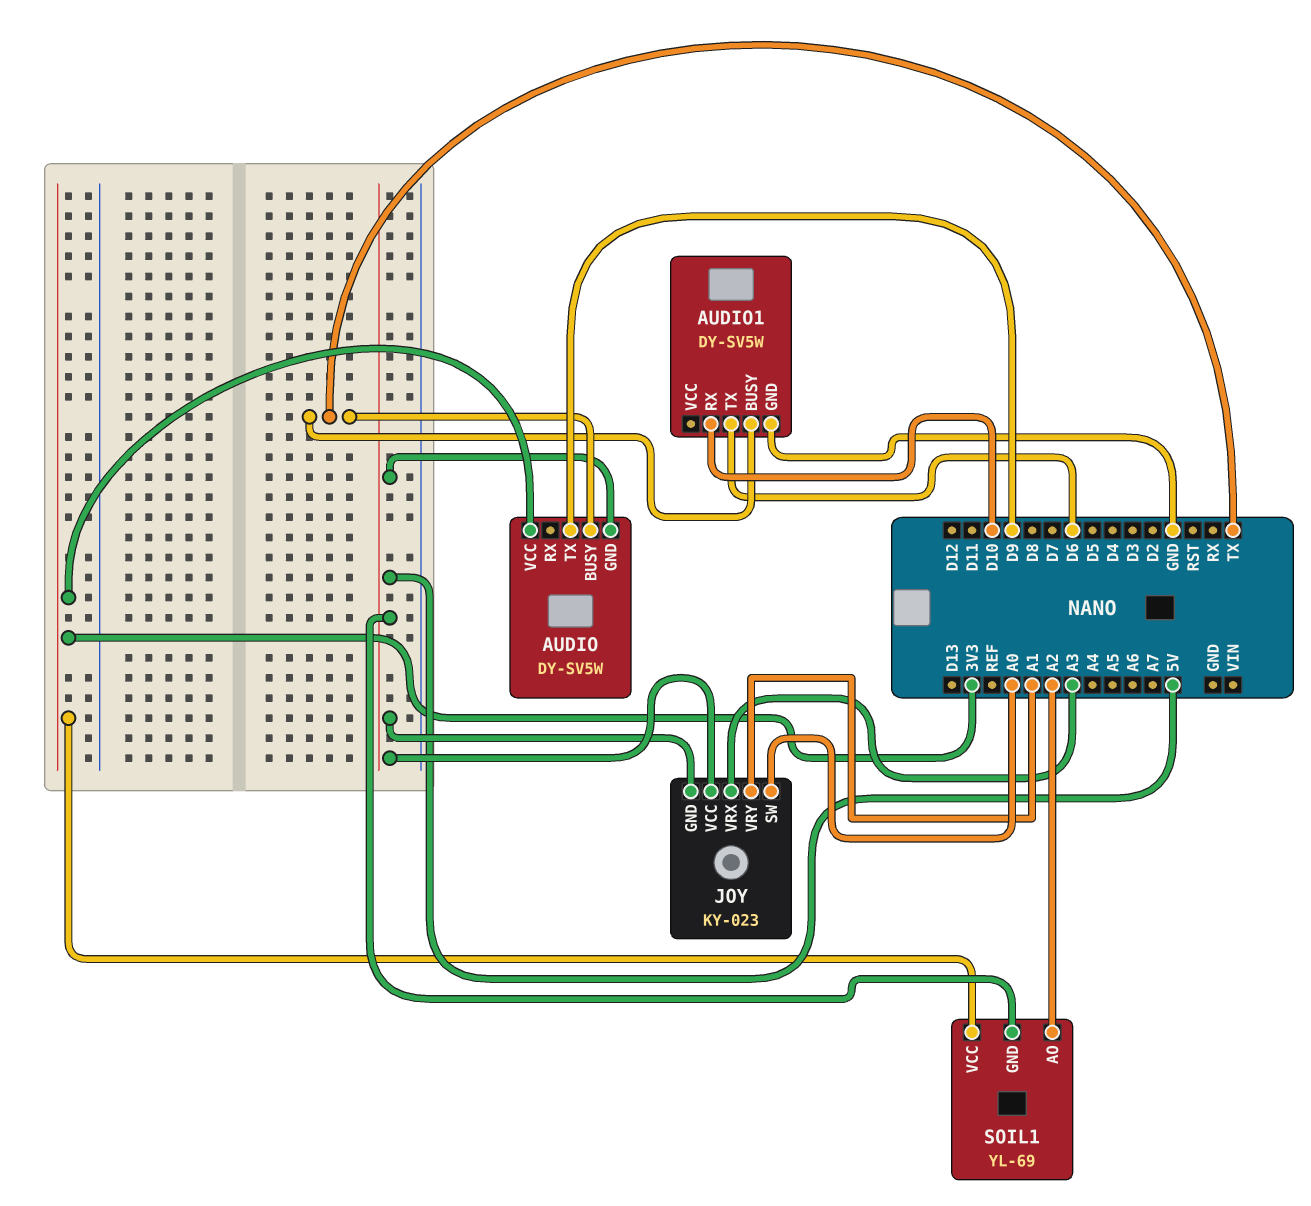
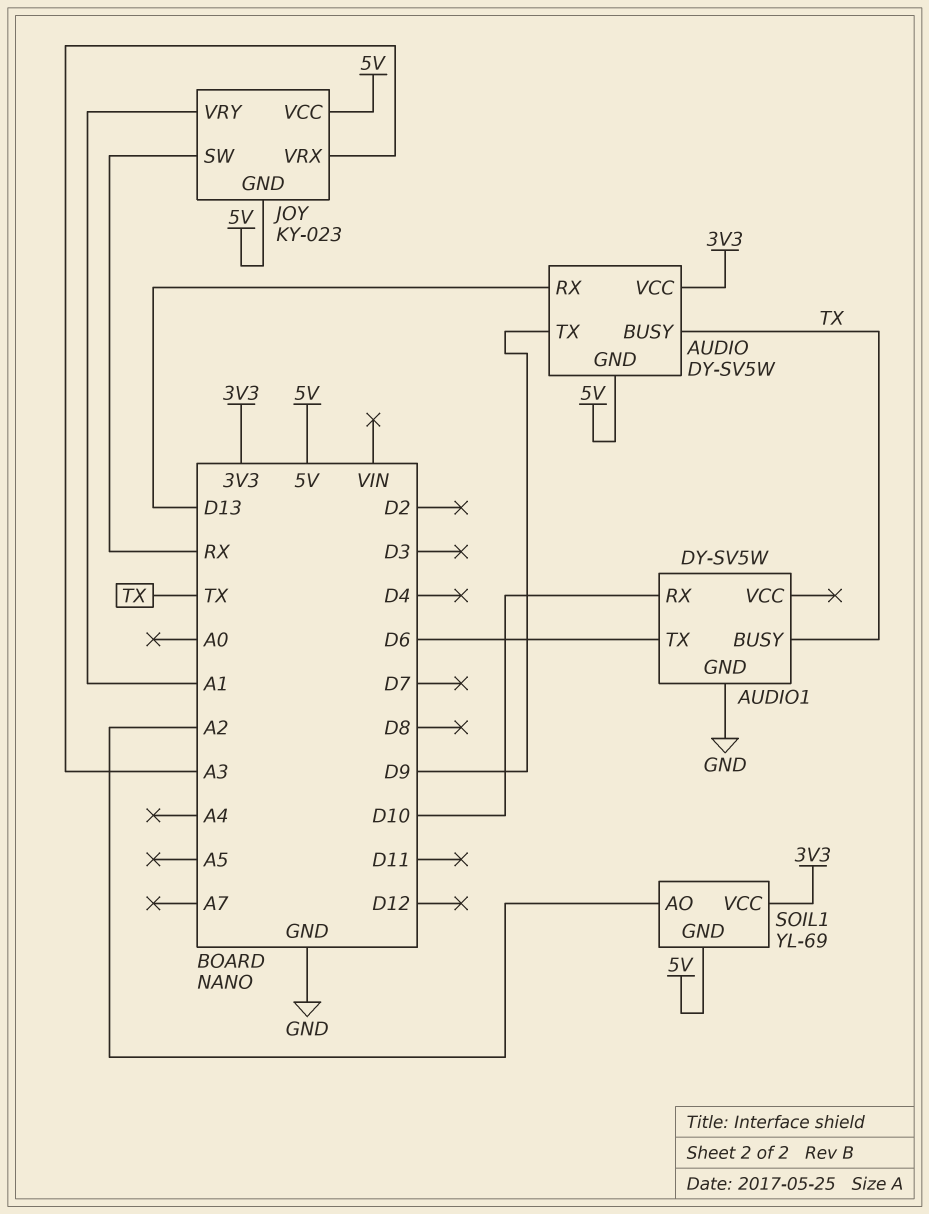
AUDIO pin RX: none -> D13
JOY pin SW: A0 -> RX

